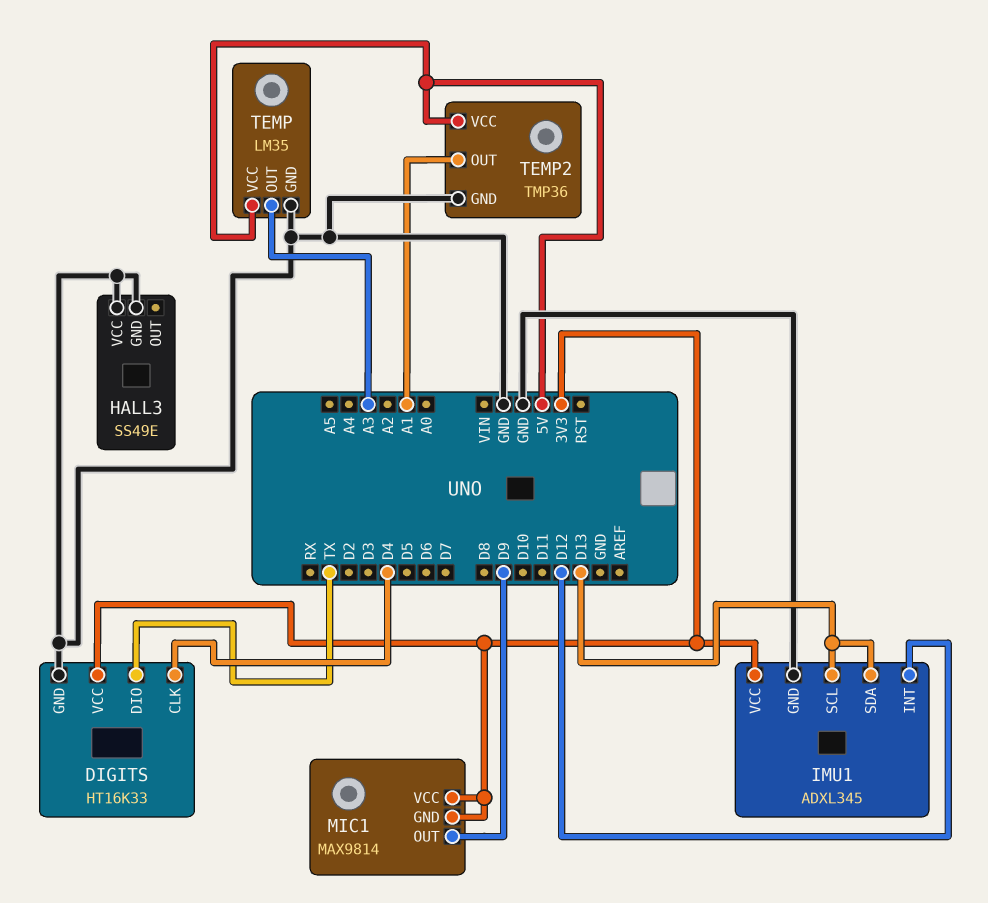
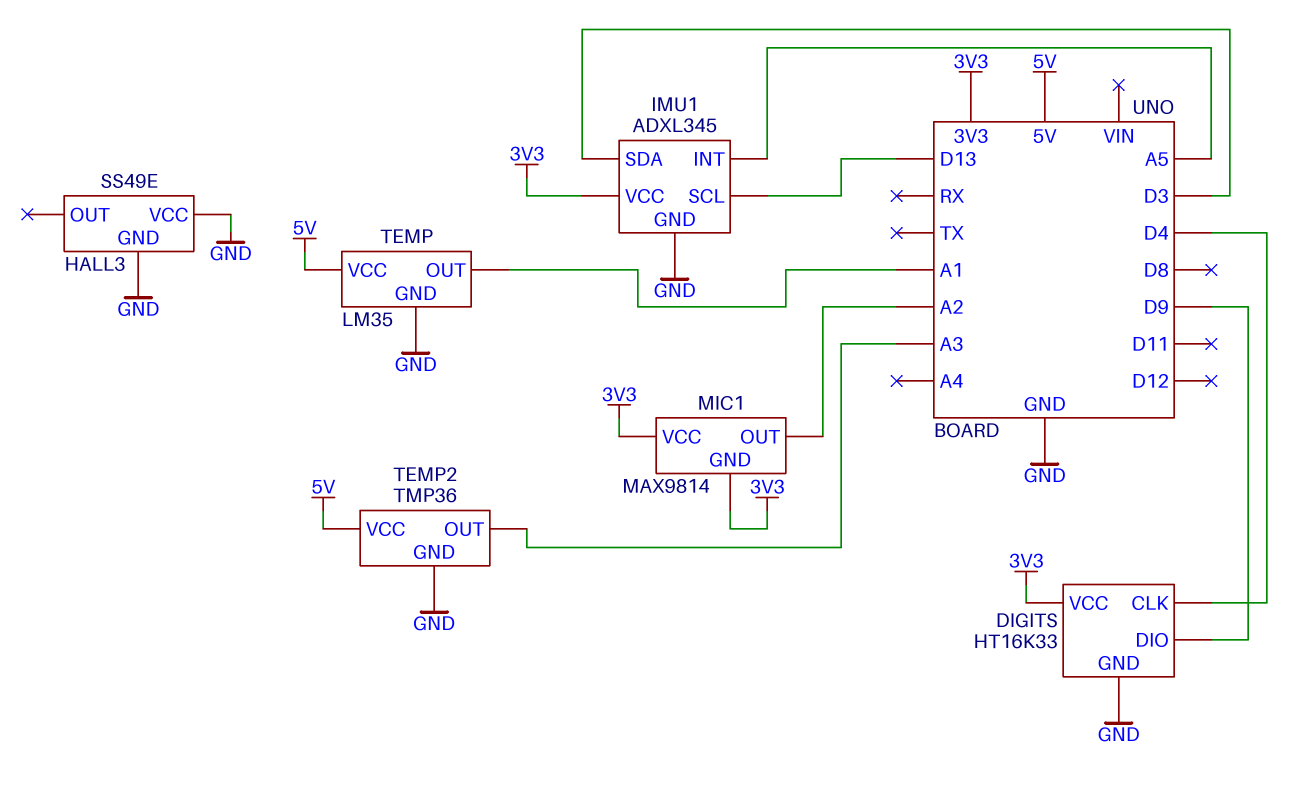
DIGITS pin DIO: TX -> D9
IMU1 pin INT: D12 -> A5
IMU1 pin SDA: D13 -> D3
MIC1 pin OUT: D9 -> A2
TEMP pin OUT: A3 -> A1
TEMP2 pin OUT: A1 -> A3

